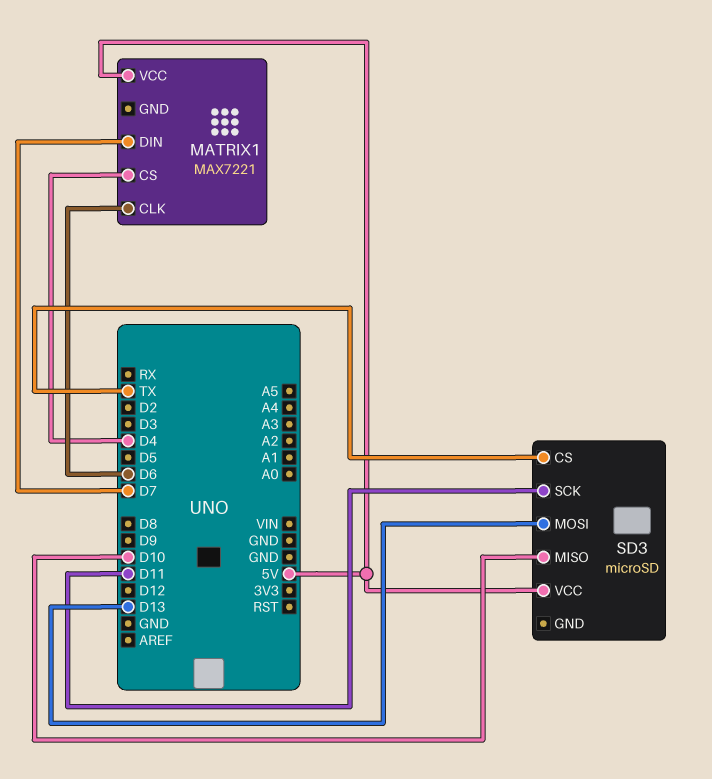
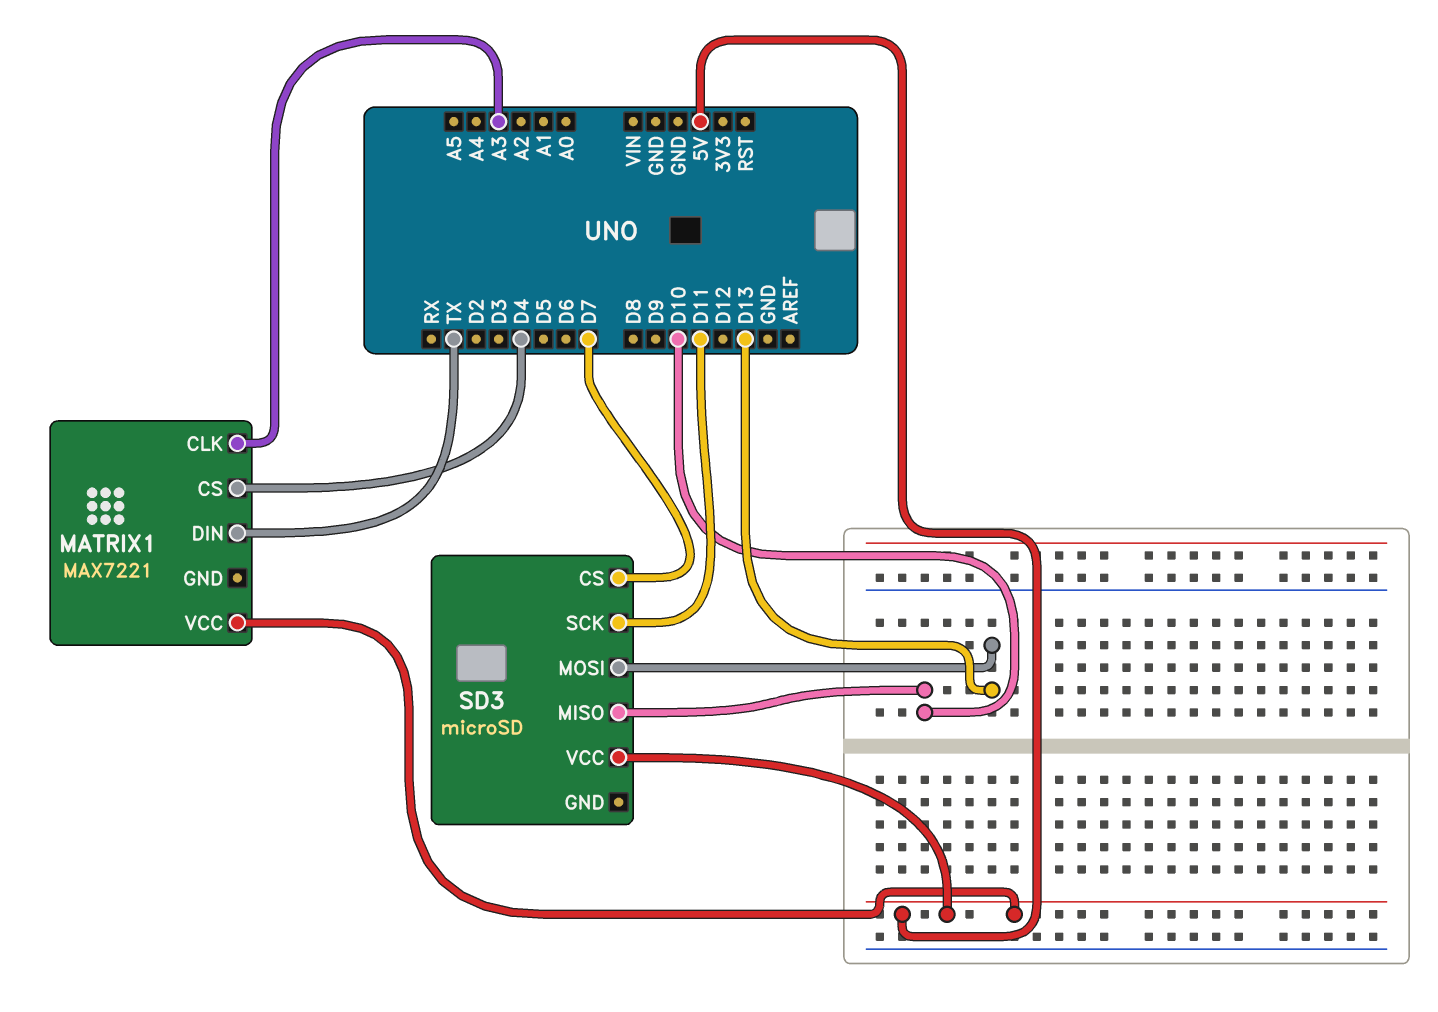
MATRIX1 pin CLK: D6 -> A3
MATRIX1 pin DIN: D7 -> TX
SD3 pin CS: TX -> D7

